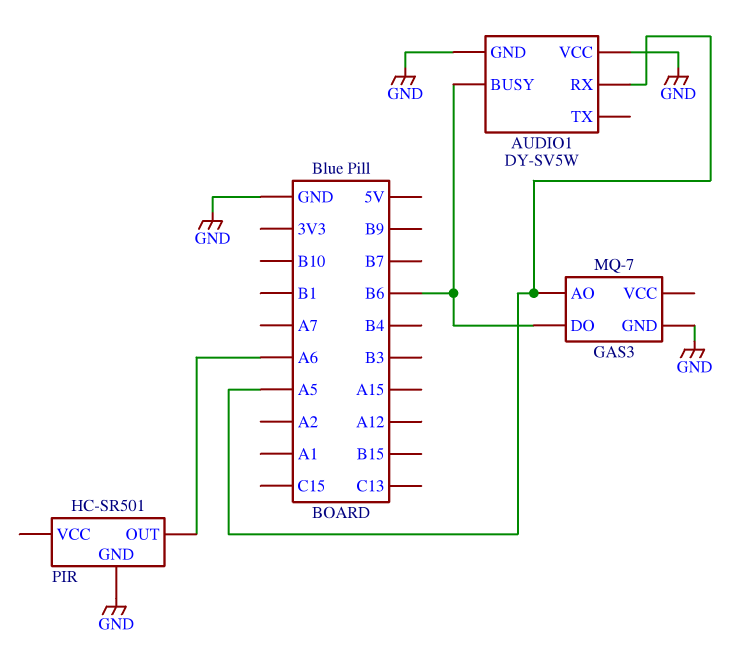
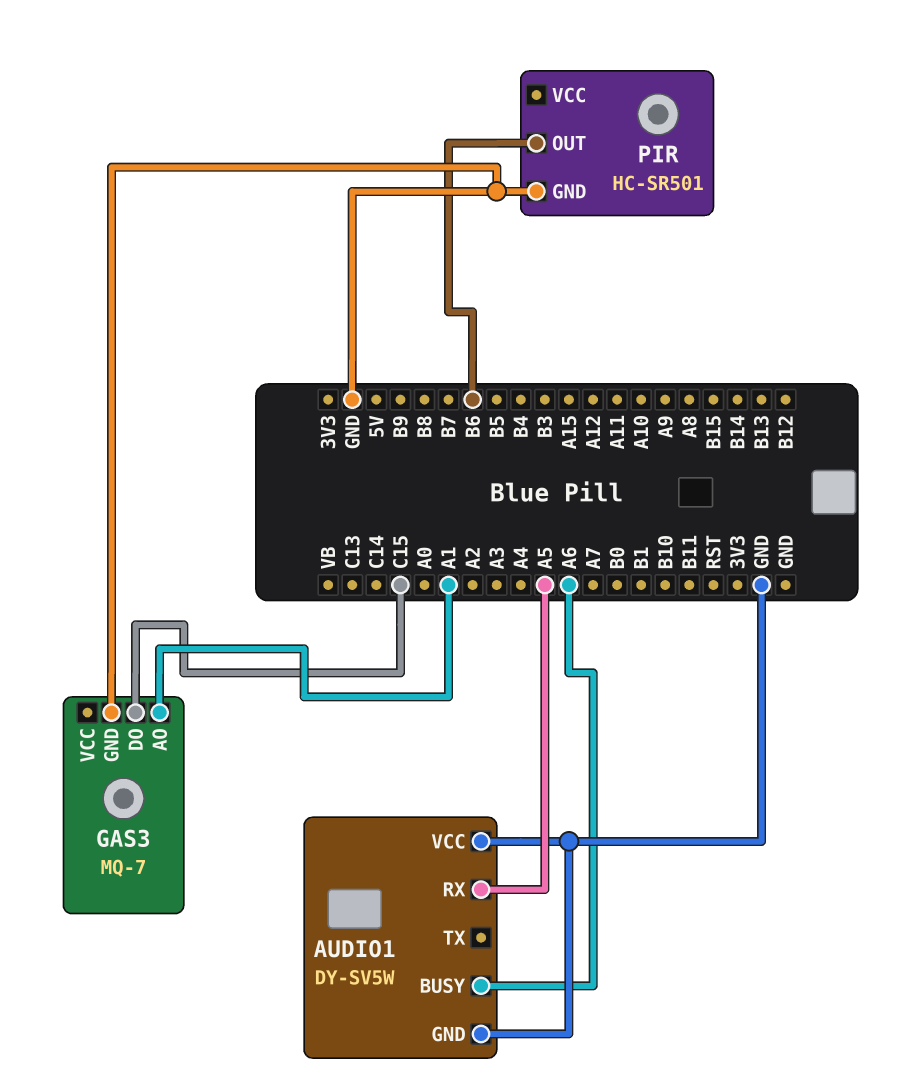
AUDIO1 pin BUSY: B6 -> A6
GAS3 pin AO: A5 -> A1
GAS3 pin DO: B6 -> C15
PIR pin OUT: A6 -> B6

